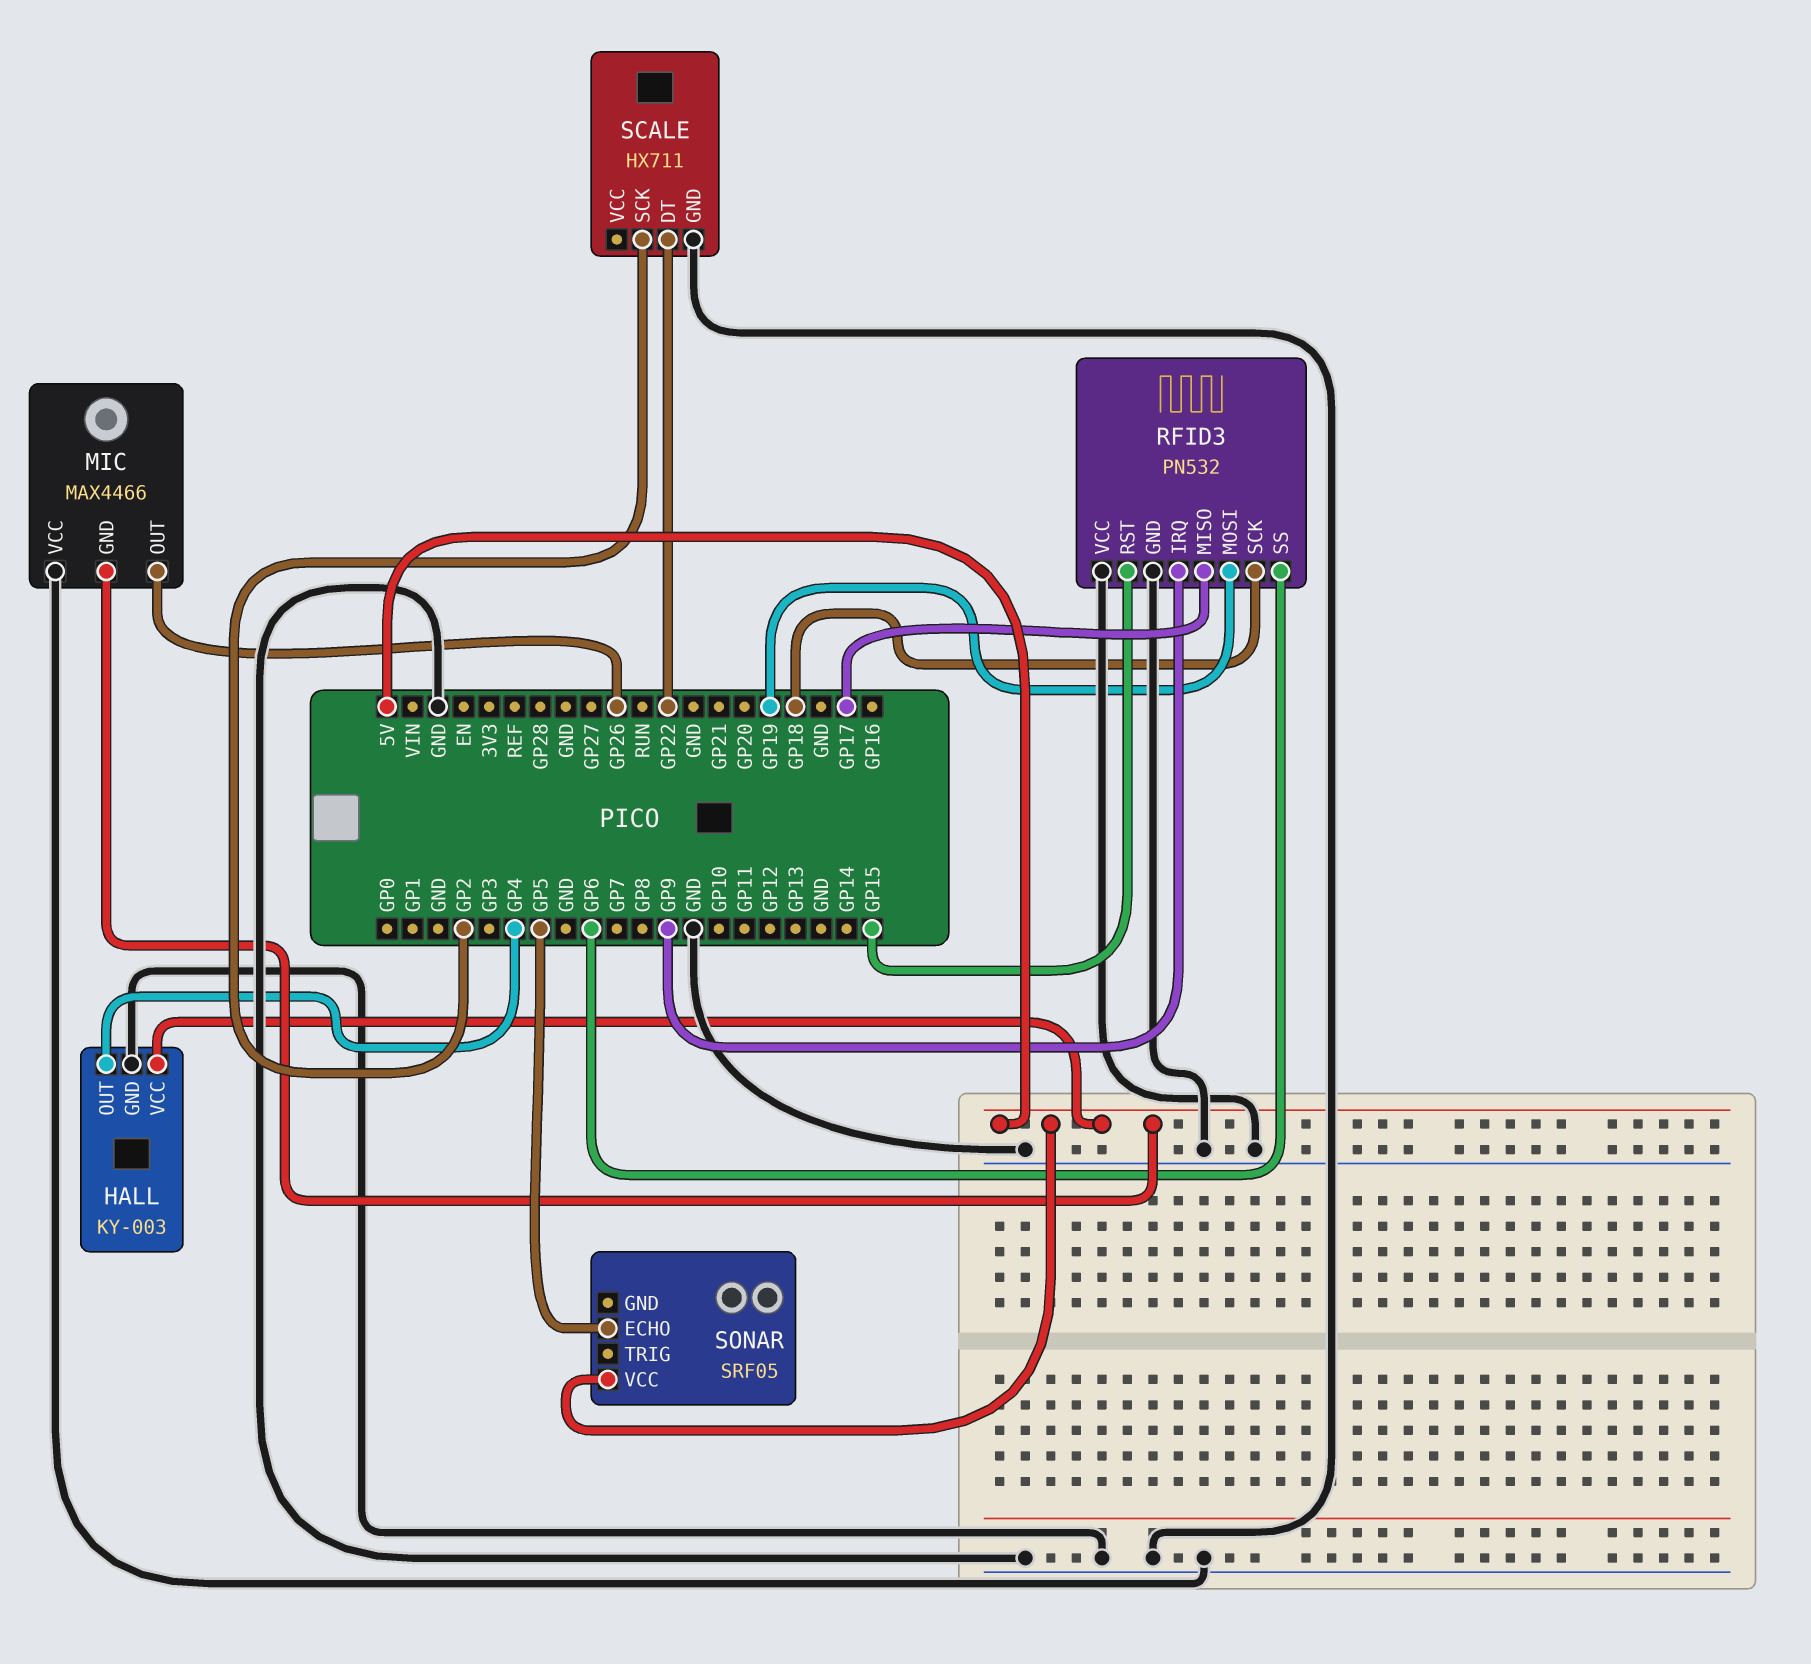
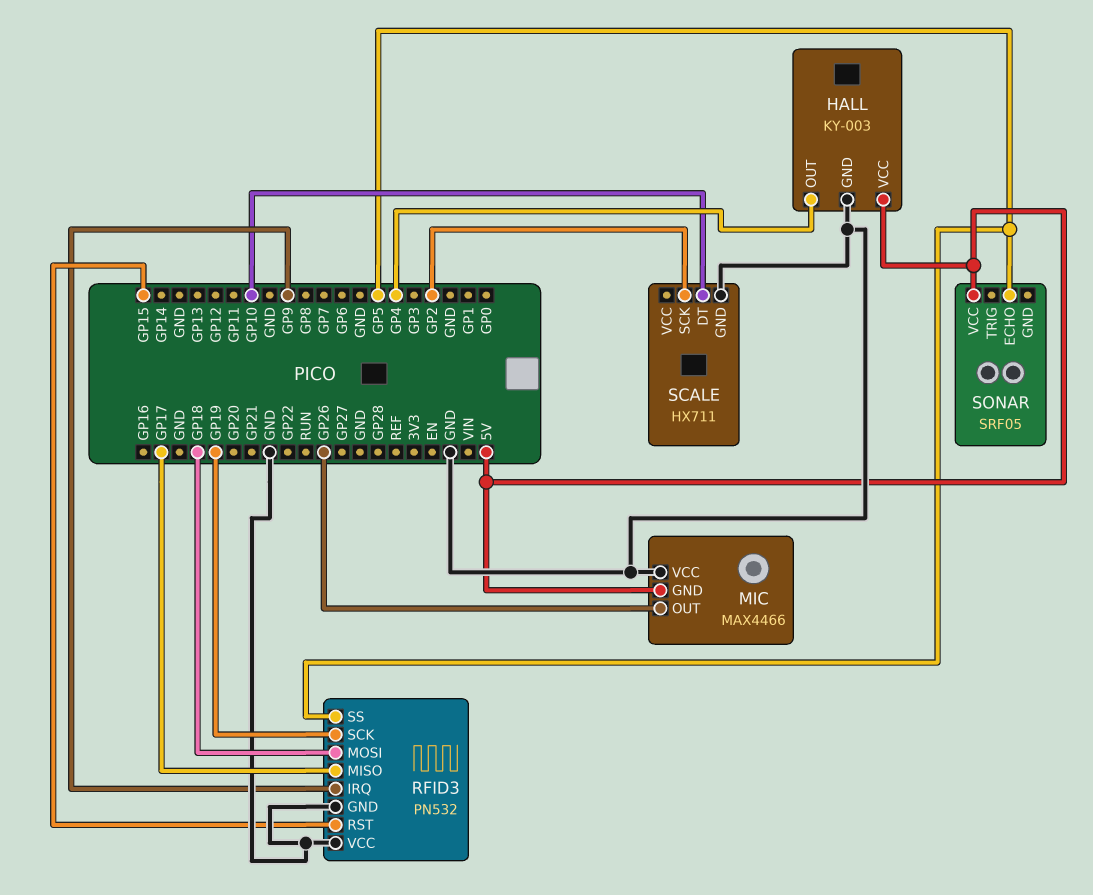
RFID3 pin MOSI: GP19 -> GP18
RFID3 pin SCK: GP18 -> GP19
RFID3 pin SS: GP6 -> GP5
SCALE pin DT: GP22 -> GP10

